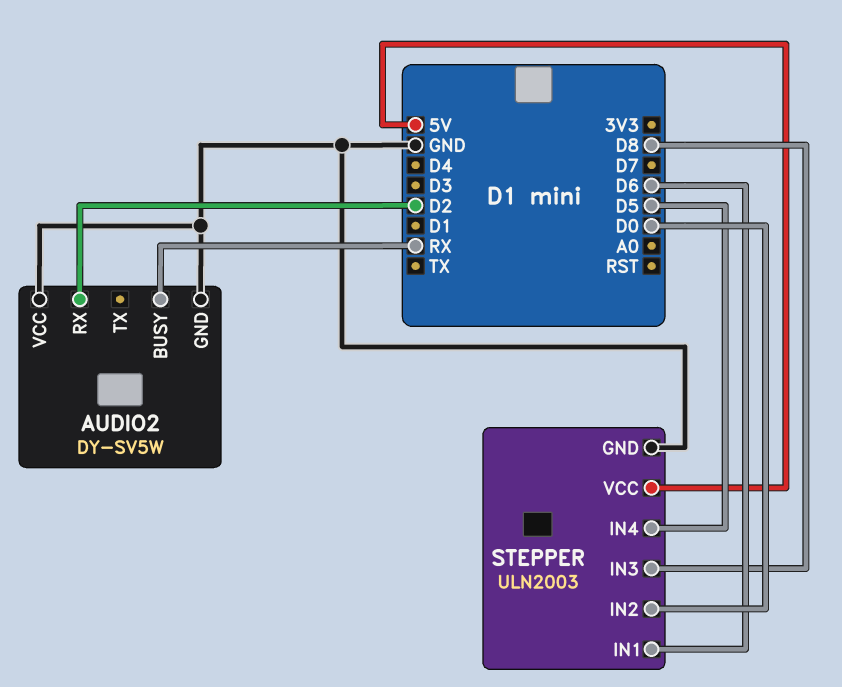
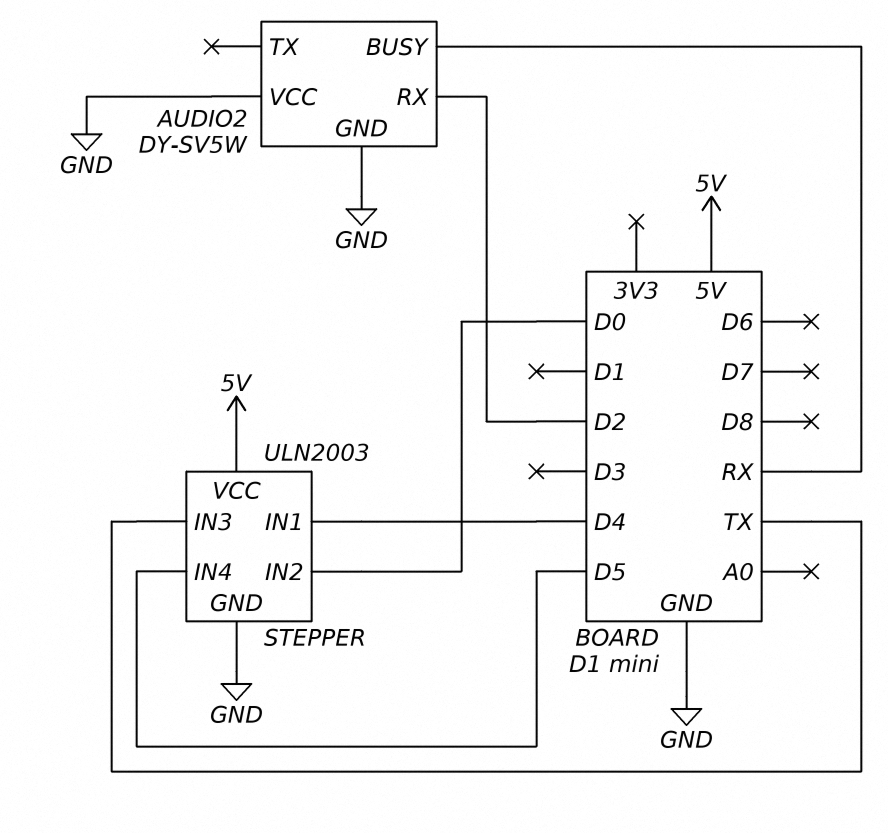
STEPPER pin IN1: D6 -> D4
STEPPER pin IN3: D8 -> TX

